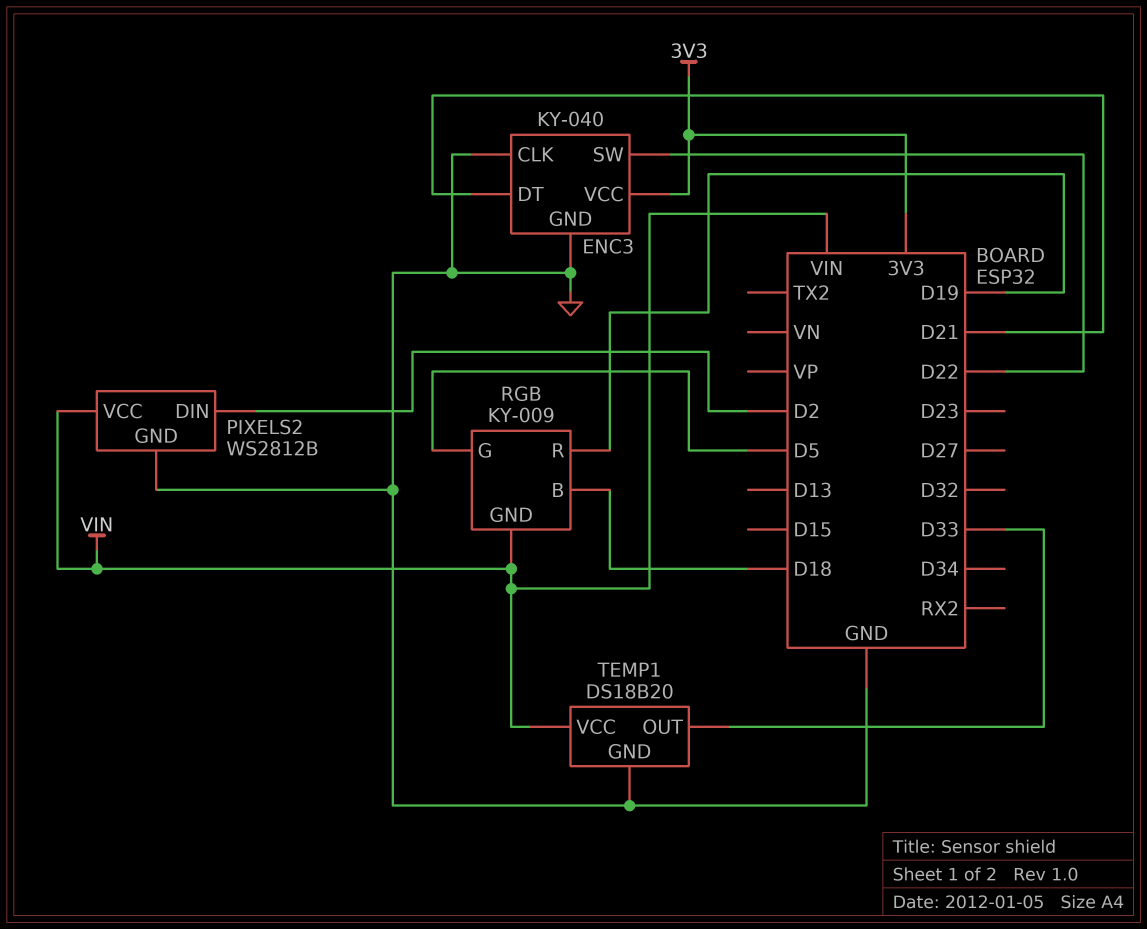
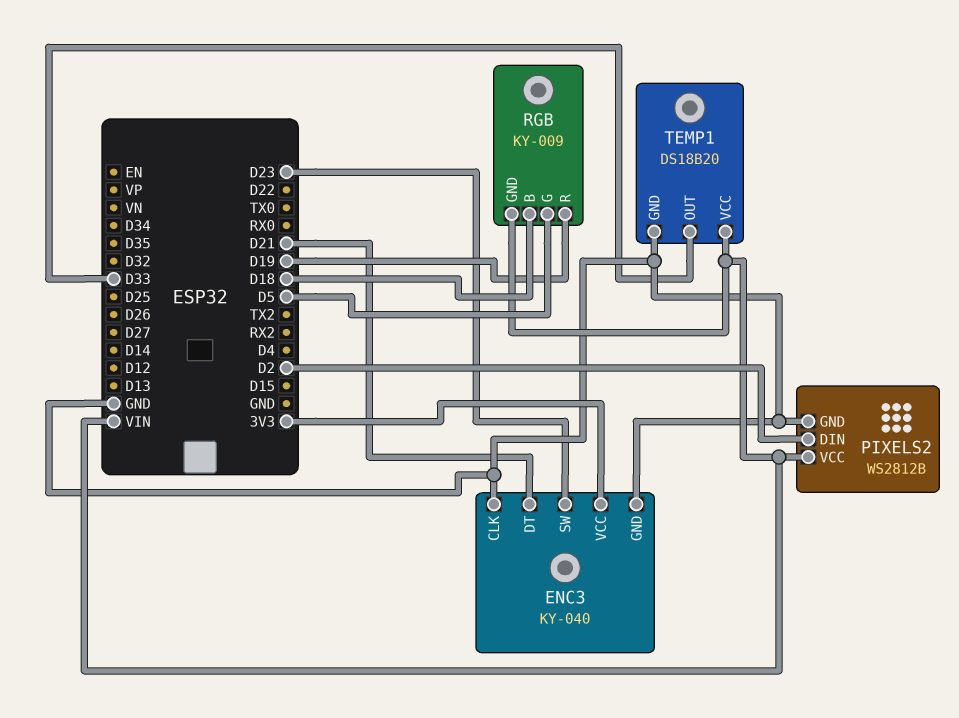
ENC3 pin SW: D22 -> D23

